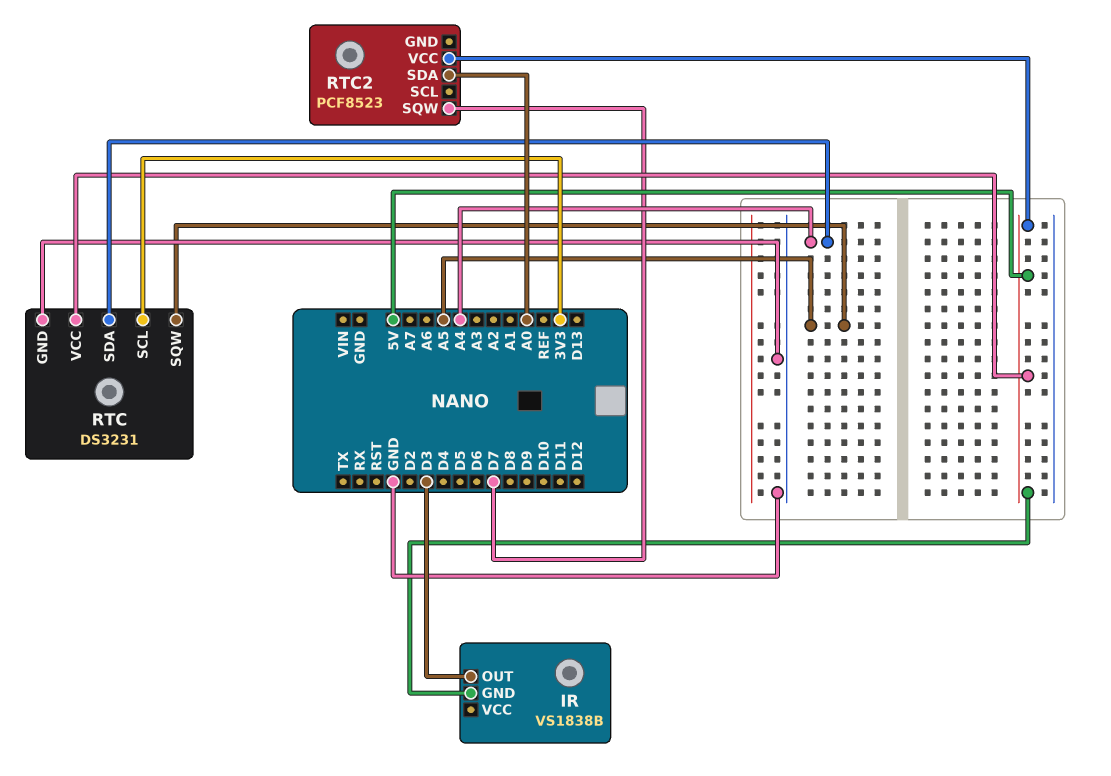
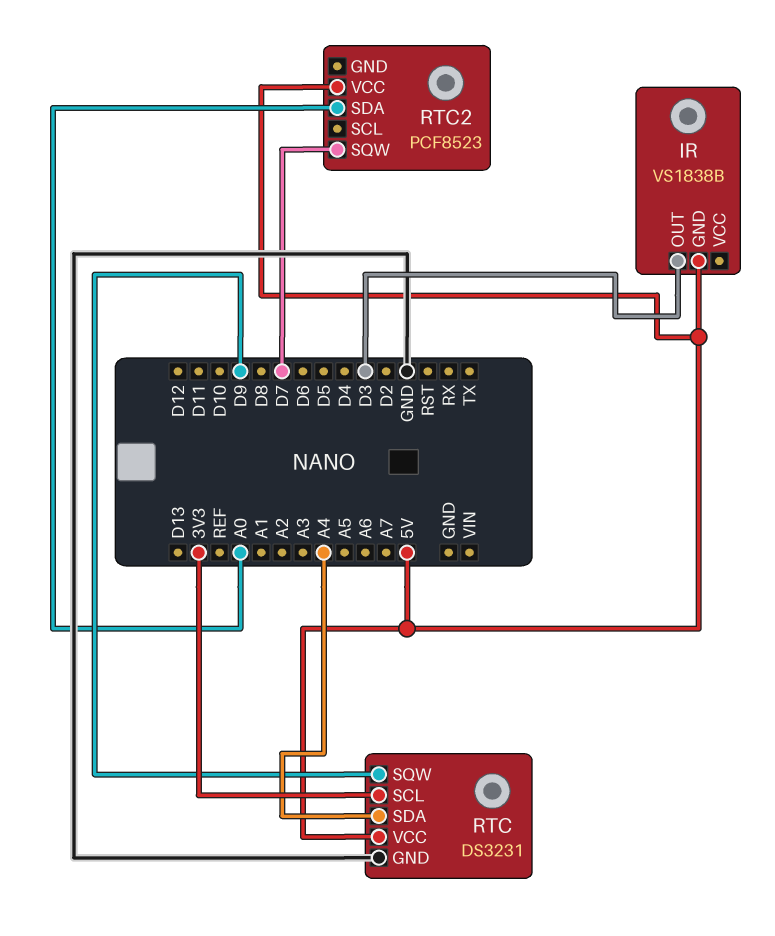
RTC pin SQW: A5 -> D9

